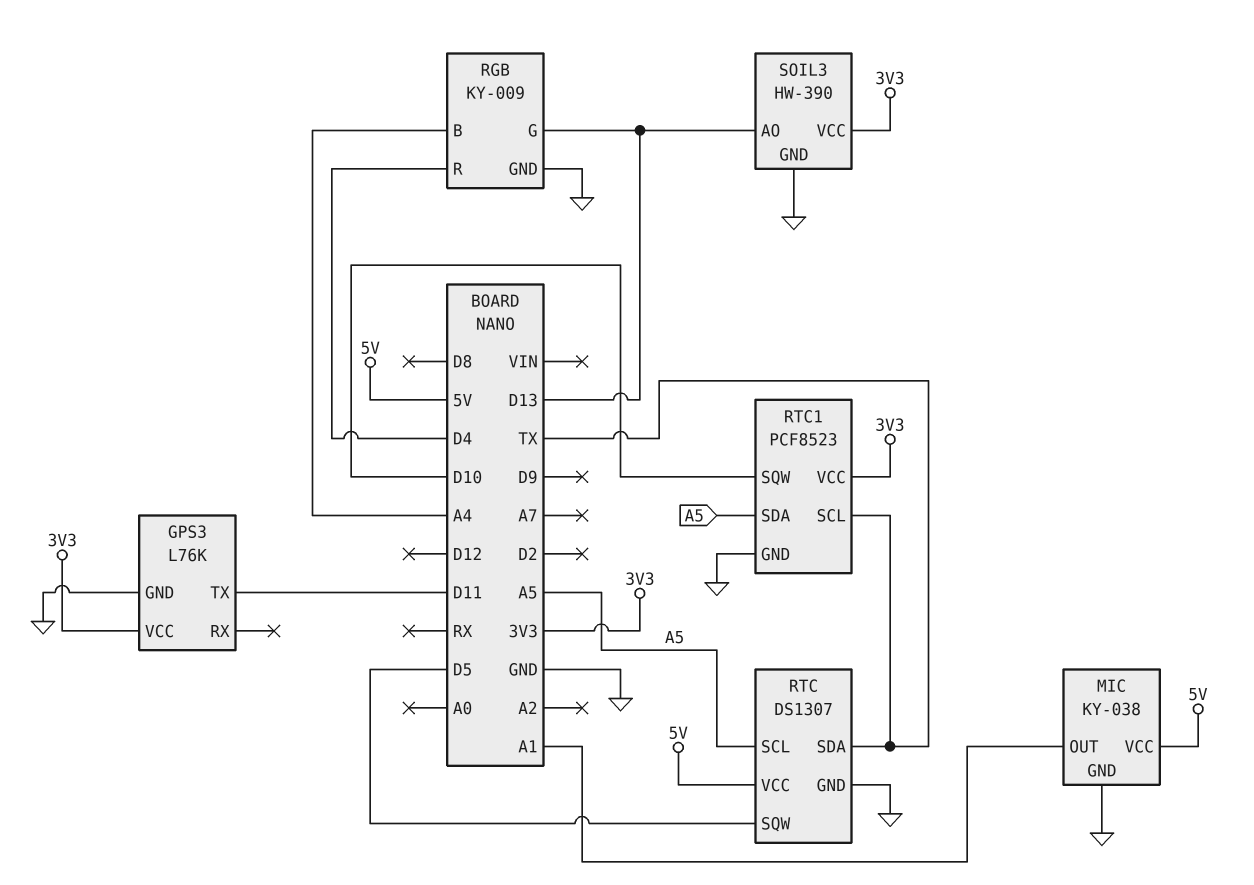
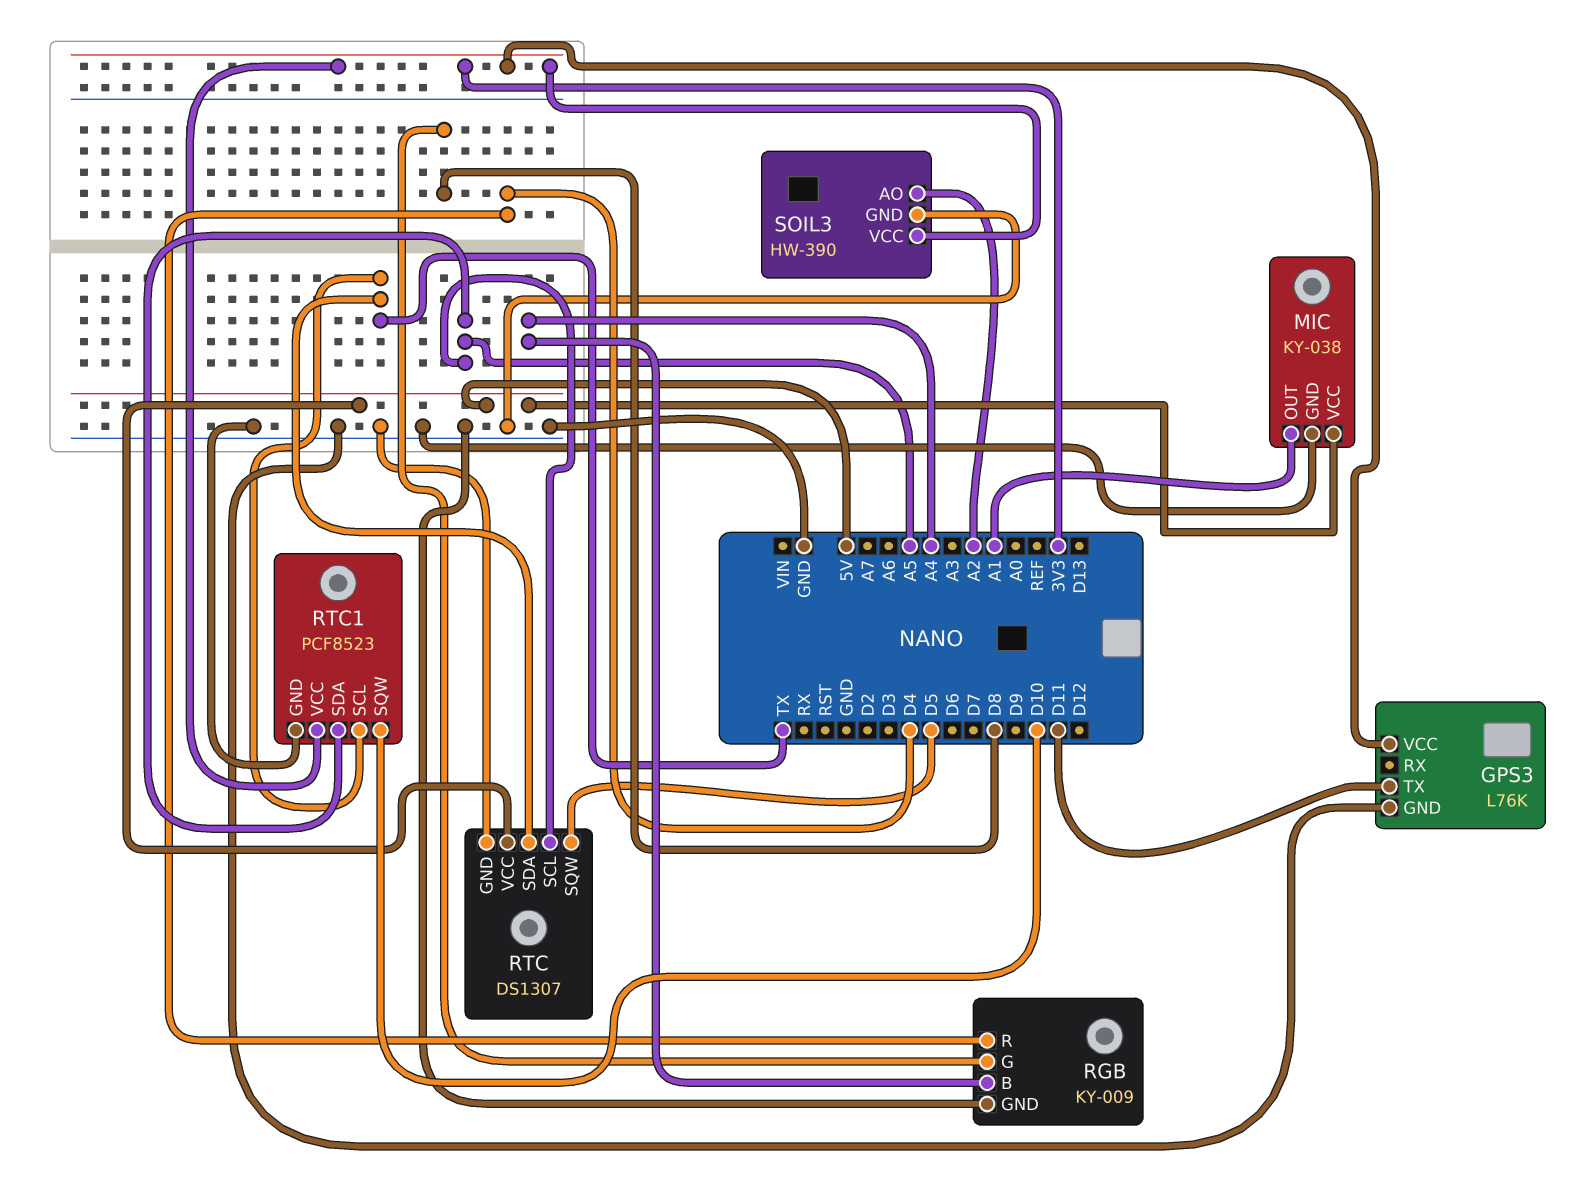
RGB pin G: D13 -> D8
SOIL3 pin AO: D13 -> A2

